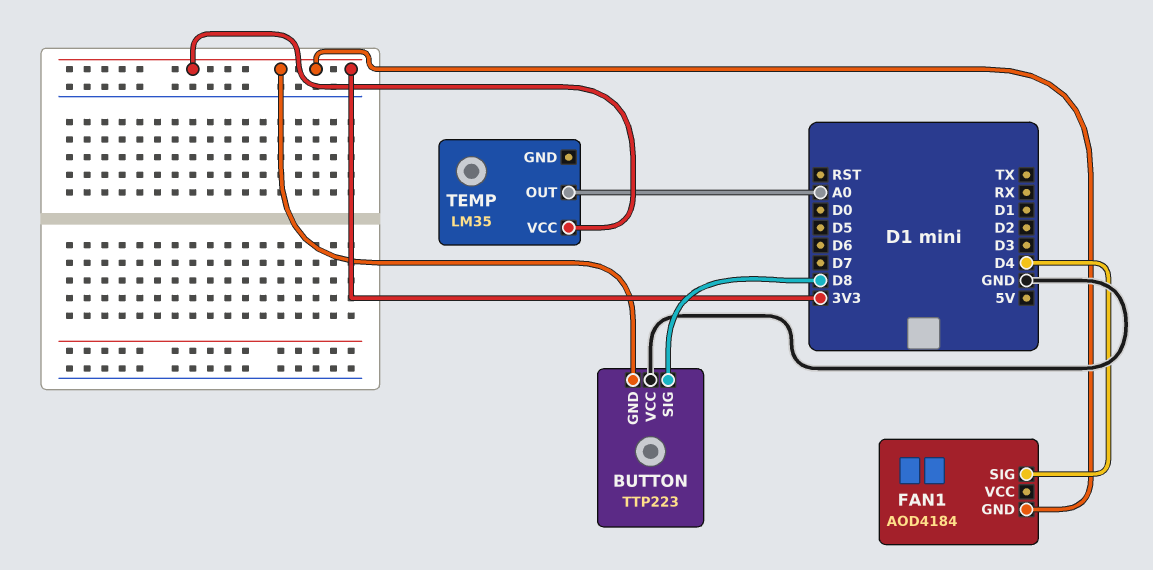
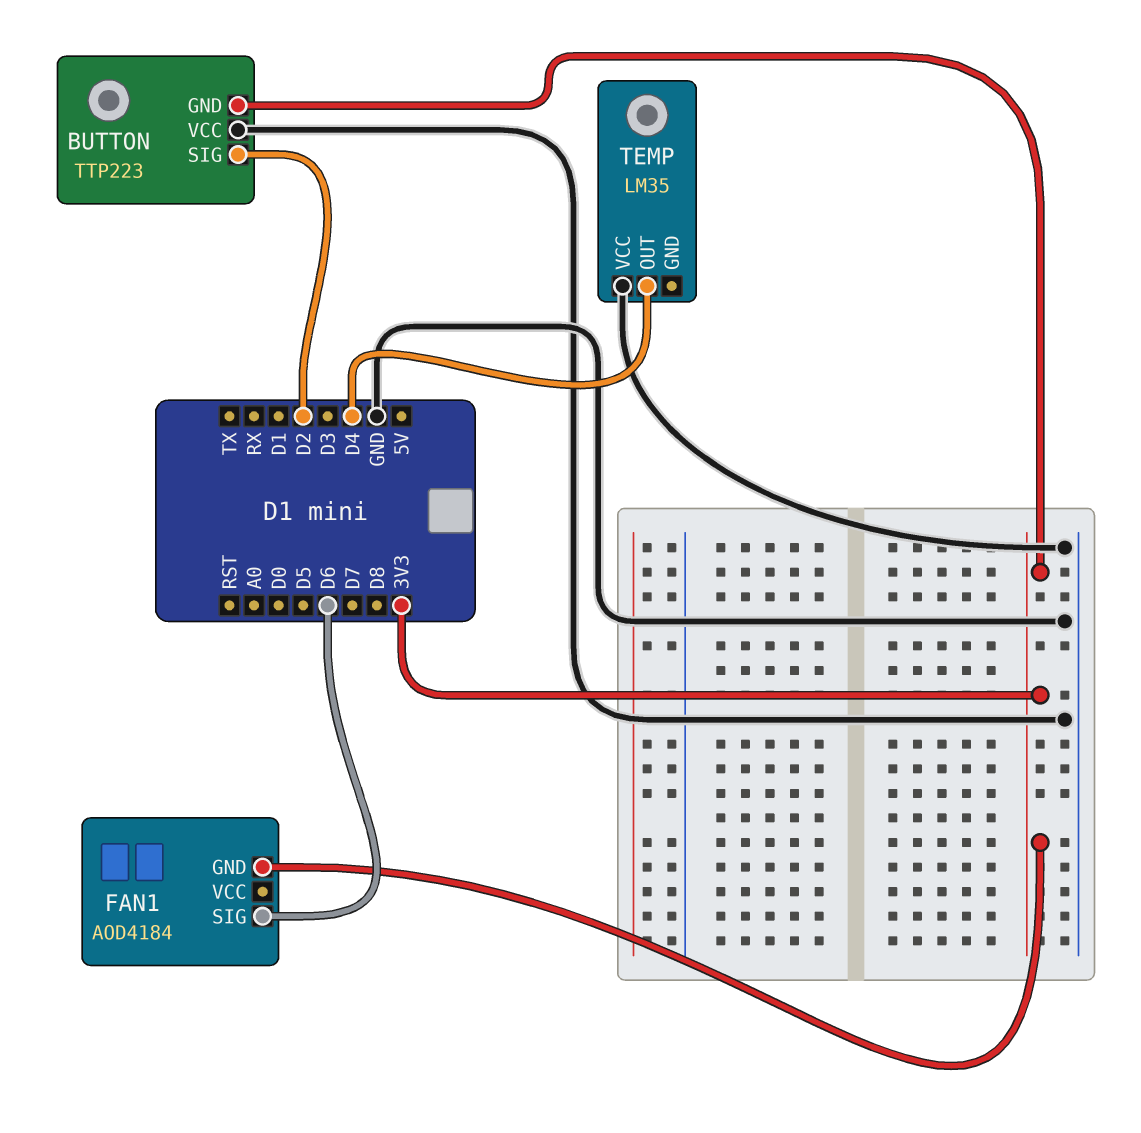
BUTTON pin SIG: D8 -> D2
FAN1 pin SIG: D4 -> D6
TEMP pin OUT: A0 -> D4
TEMP pin VCC: 3V3 -> GND

